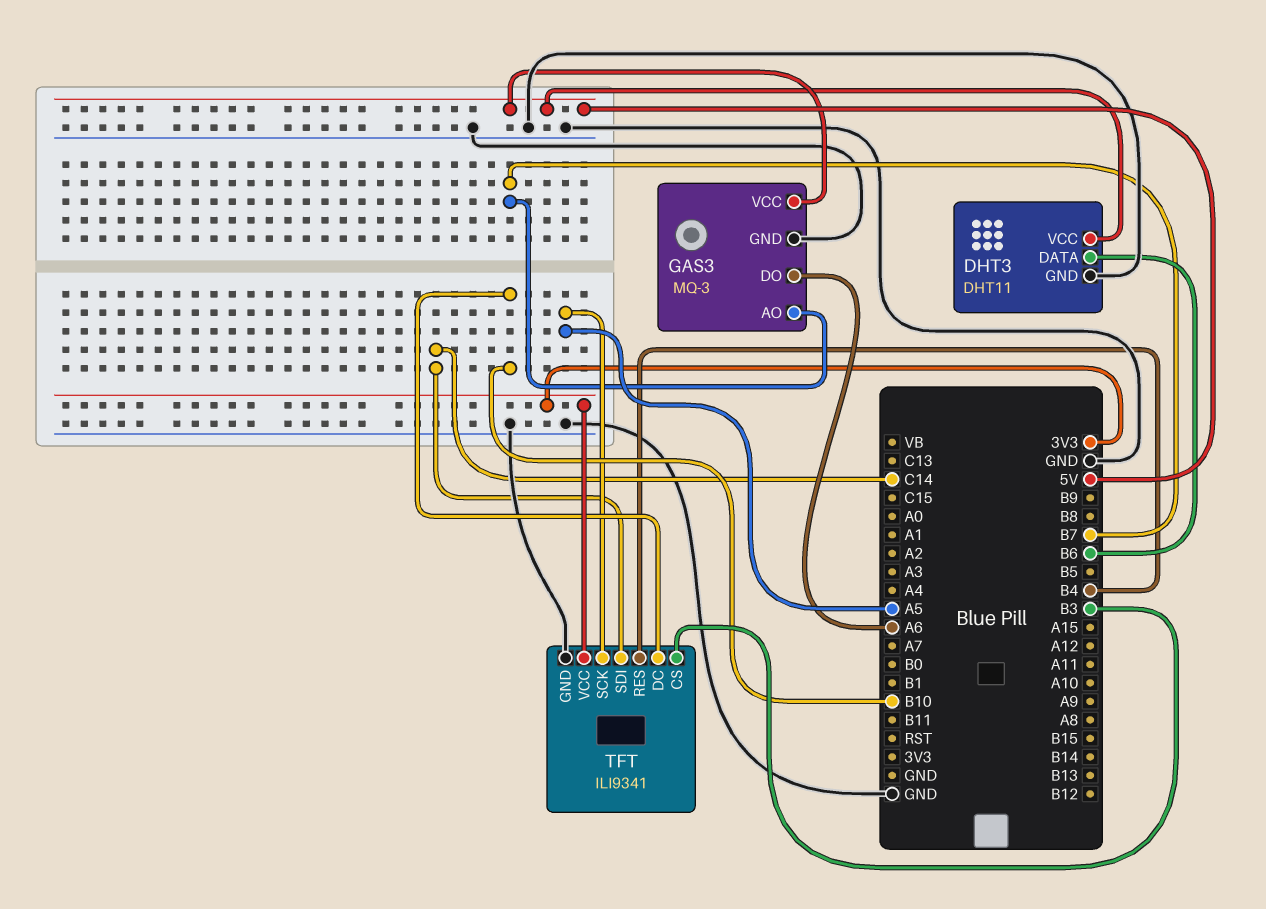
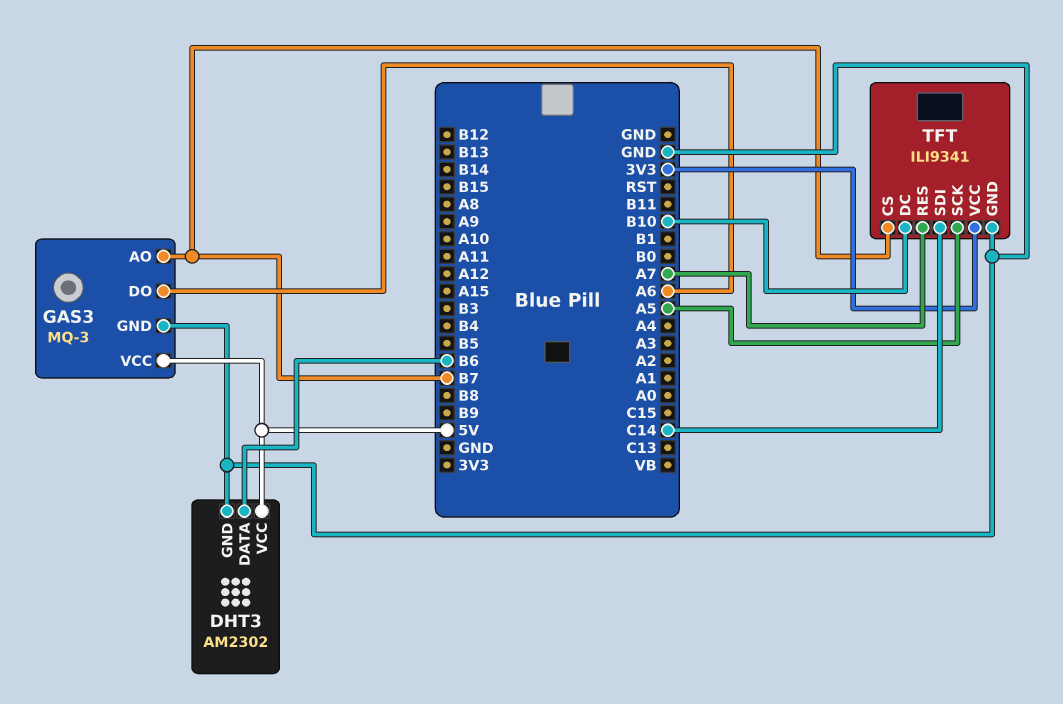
DHT3: DHT11 -> AM2302
TFT pin CS: B3 -> B7
TFT pin RES: B4 -> A7

